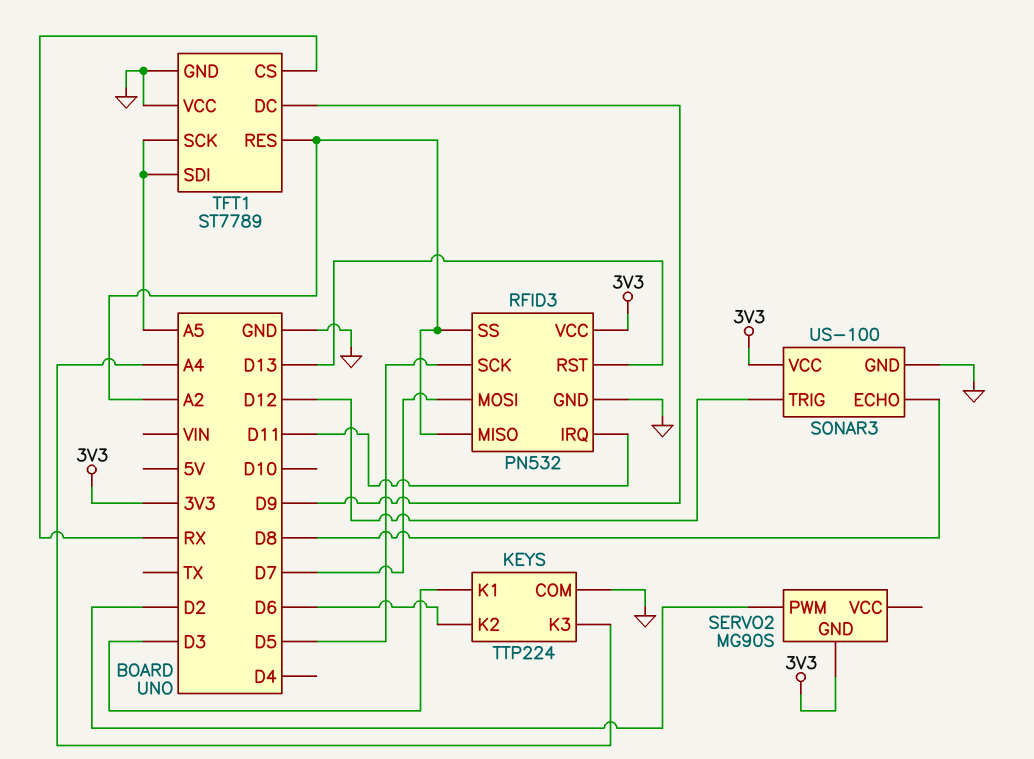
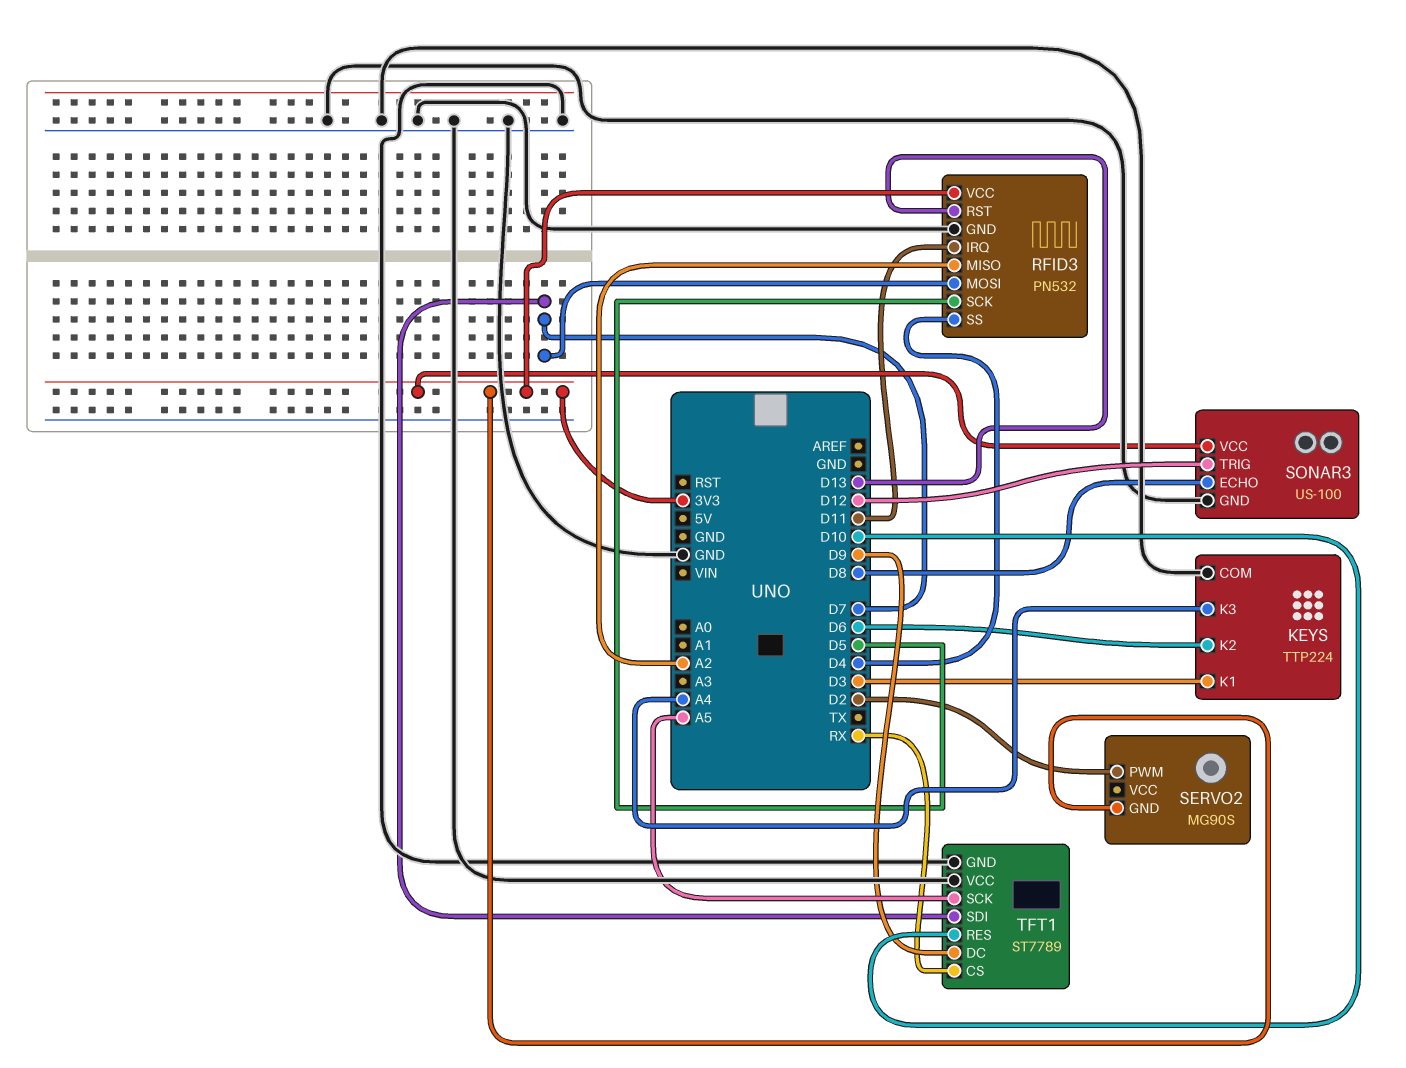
RFID3 pin SS: A2 -> D4
TFT1 pin RES: A2 -> D10
TFT1 pin SDI: A5 -> D7

